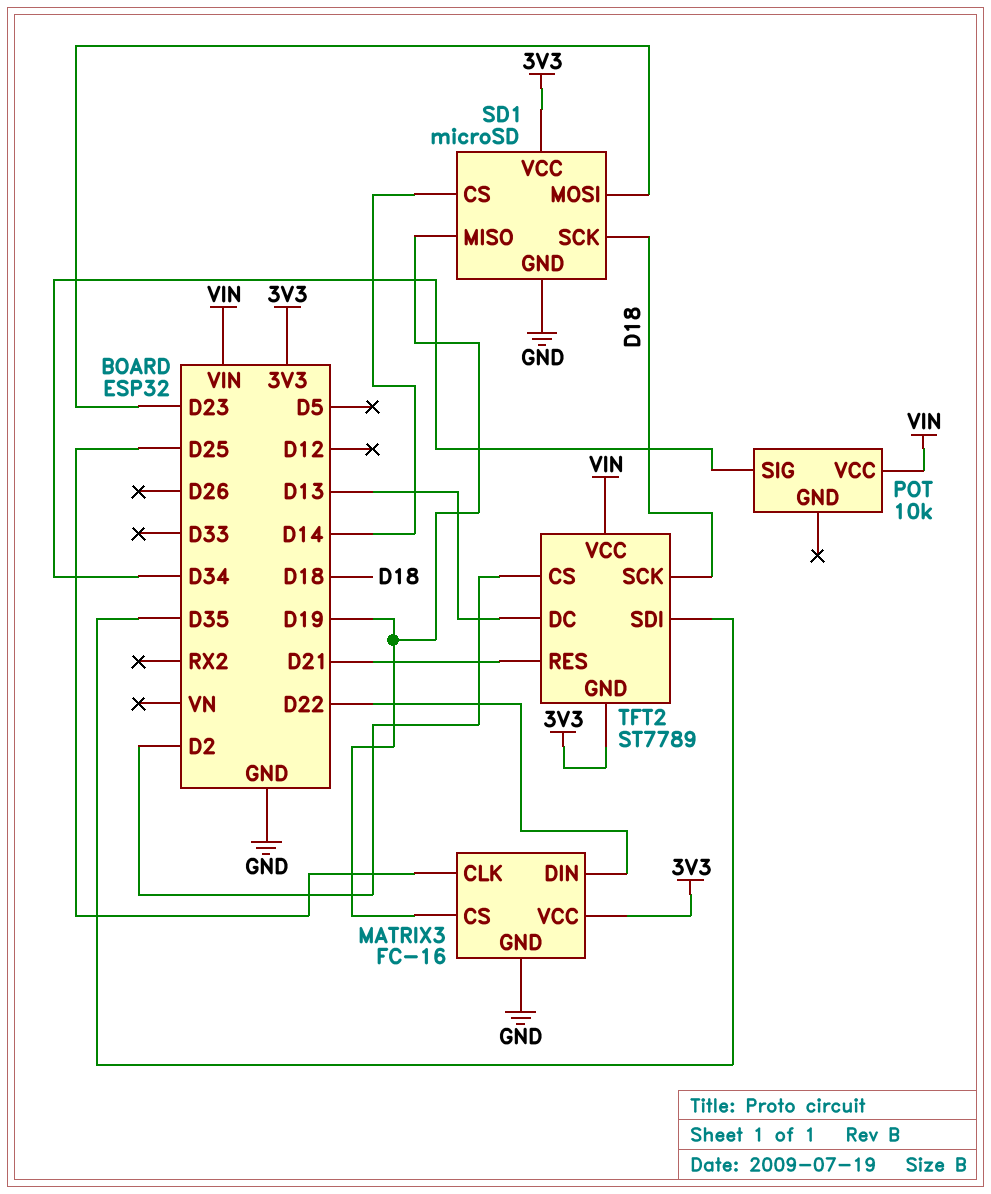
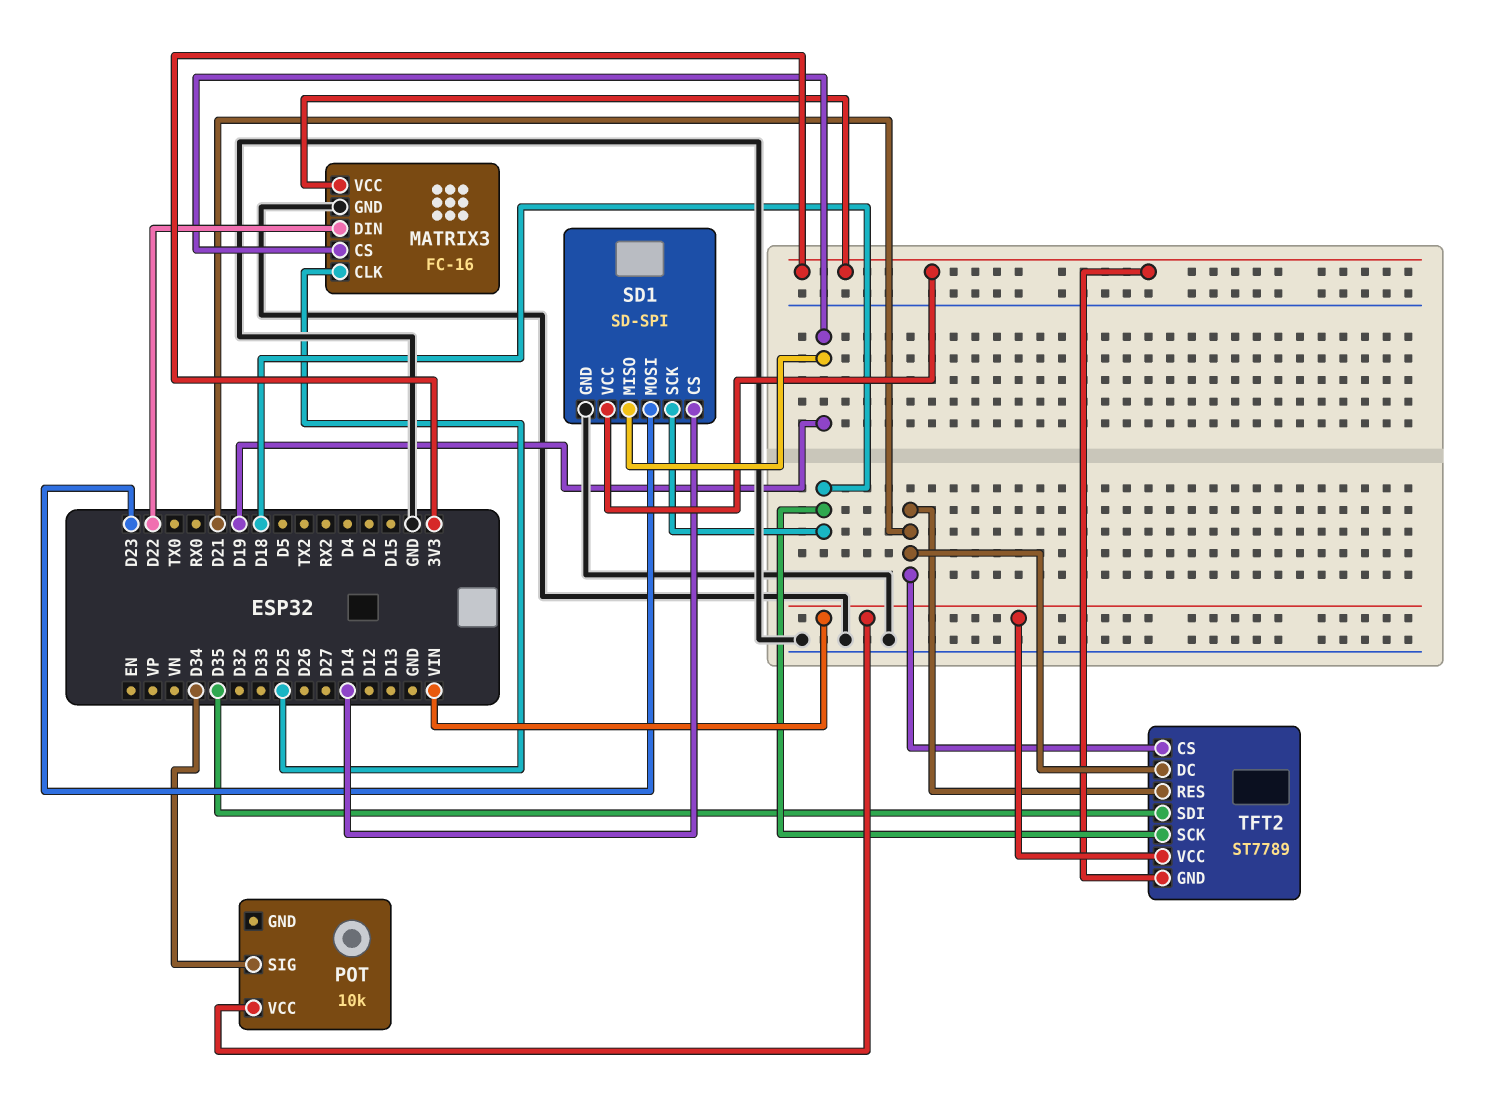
SD1: microSD -> SD-SPI
TFT2 pin CS: D2 -> D21
TFT2 pin DC: D13 -> D21

